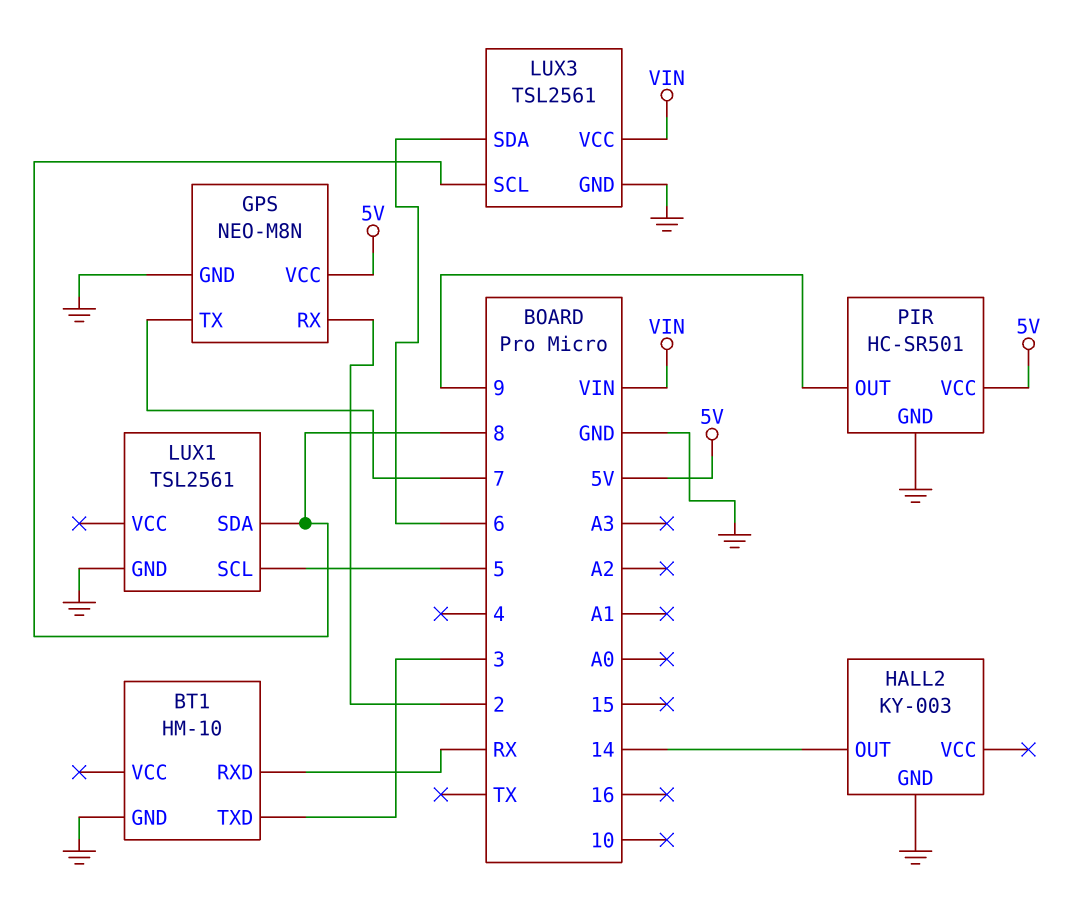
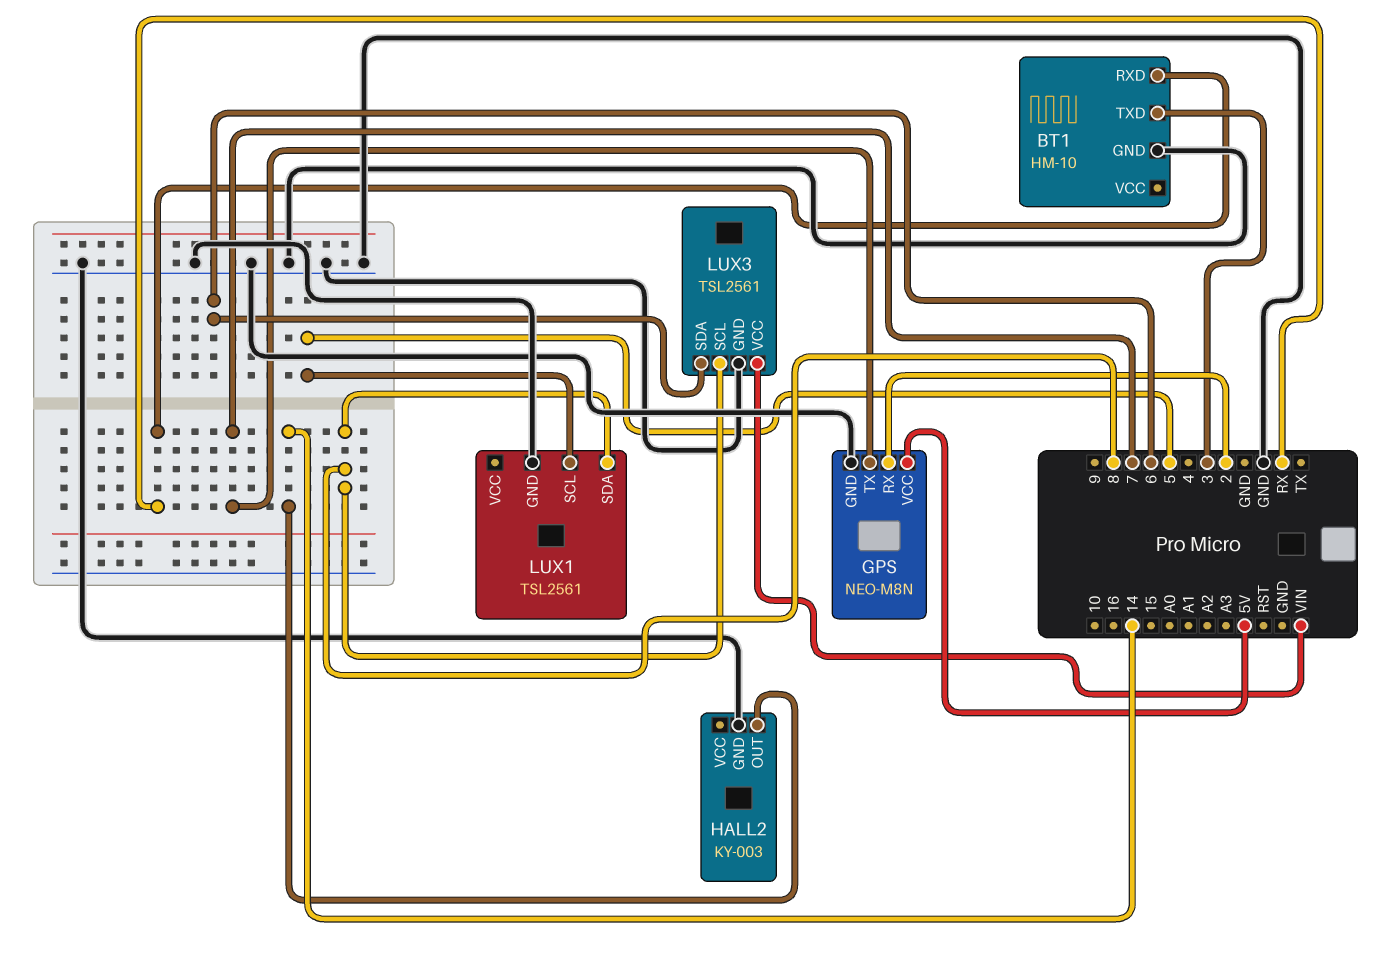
PIR: HC-SR501 -> none
PIR pin GND: GND -> none
PIR pin OUT: 9 -> none
PIR pin VCC: 5V -> none

